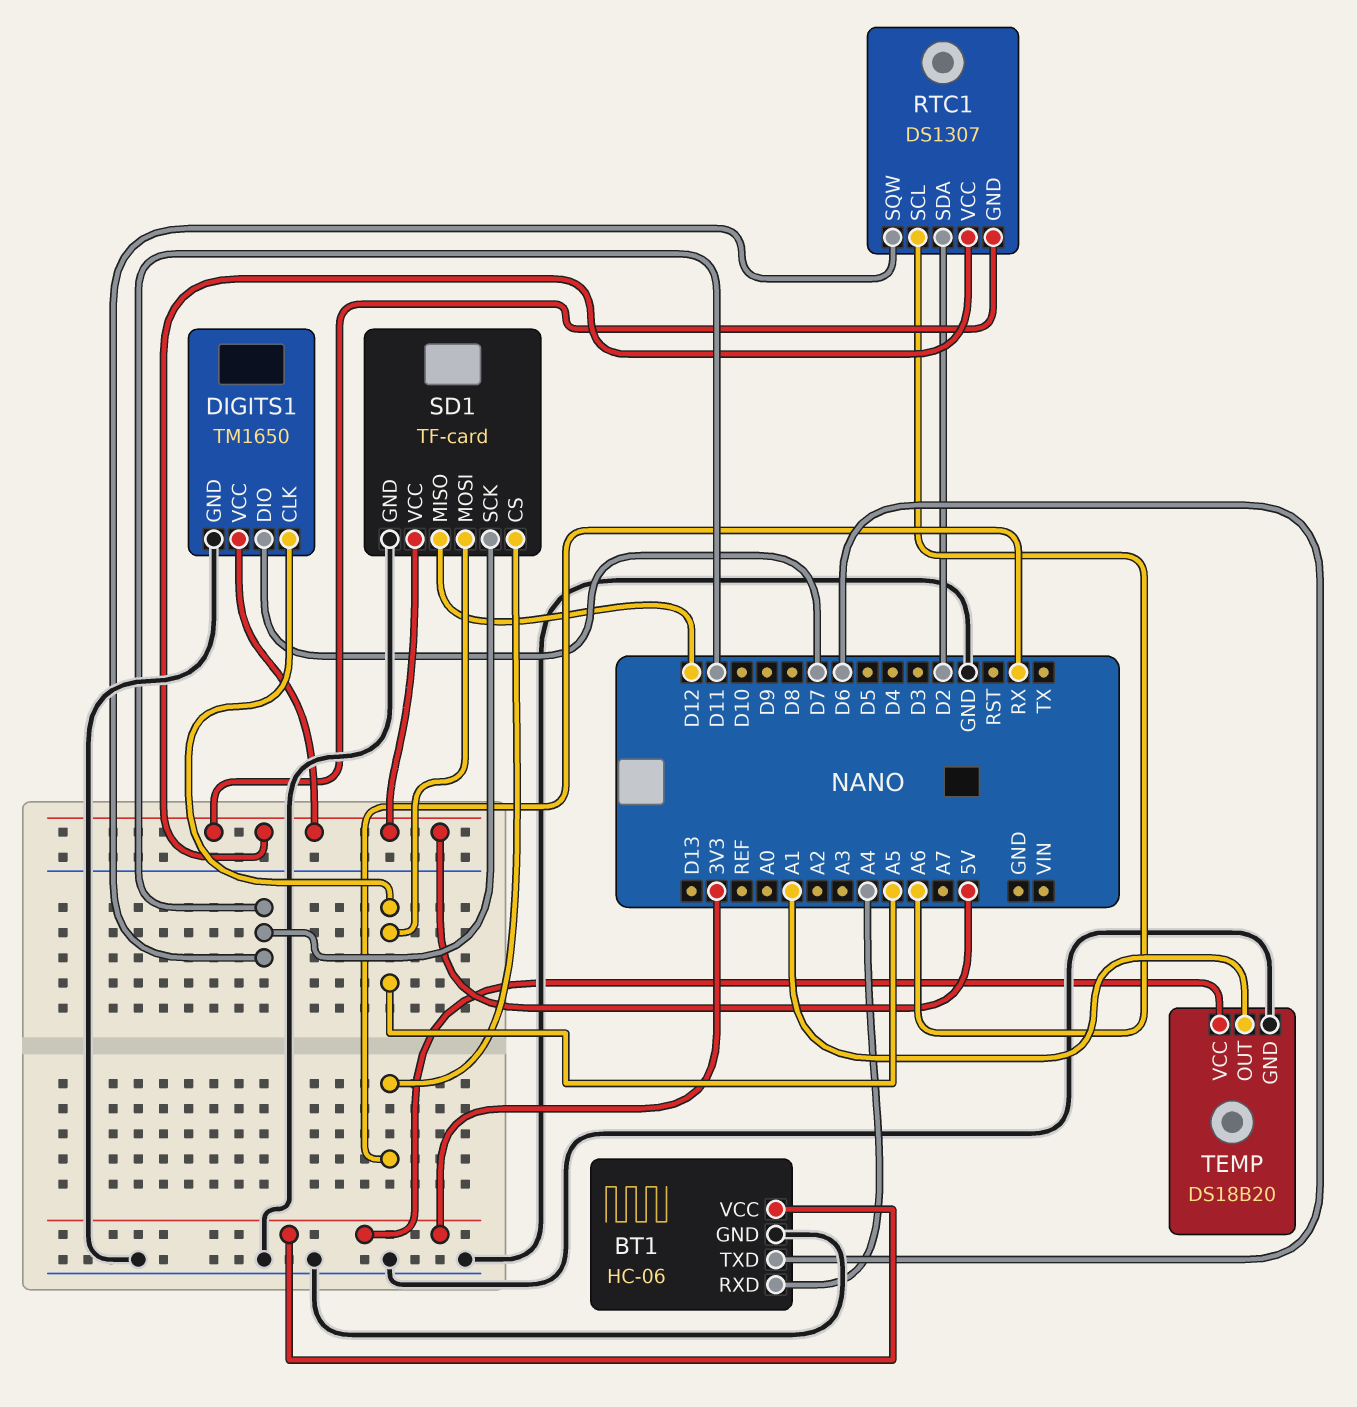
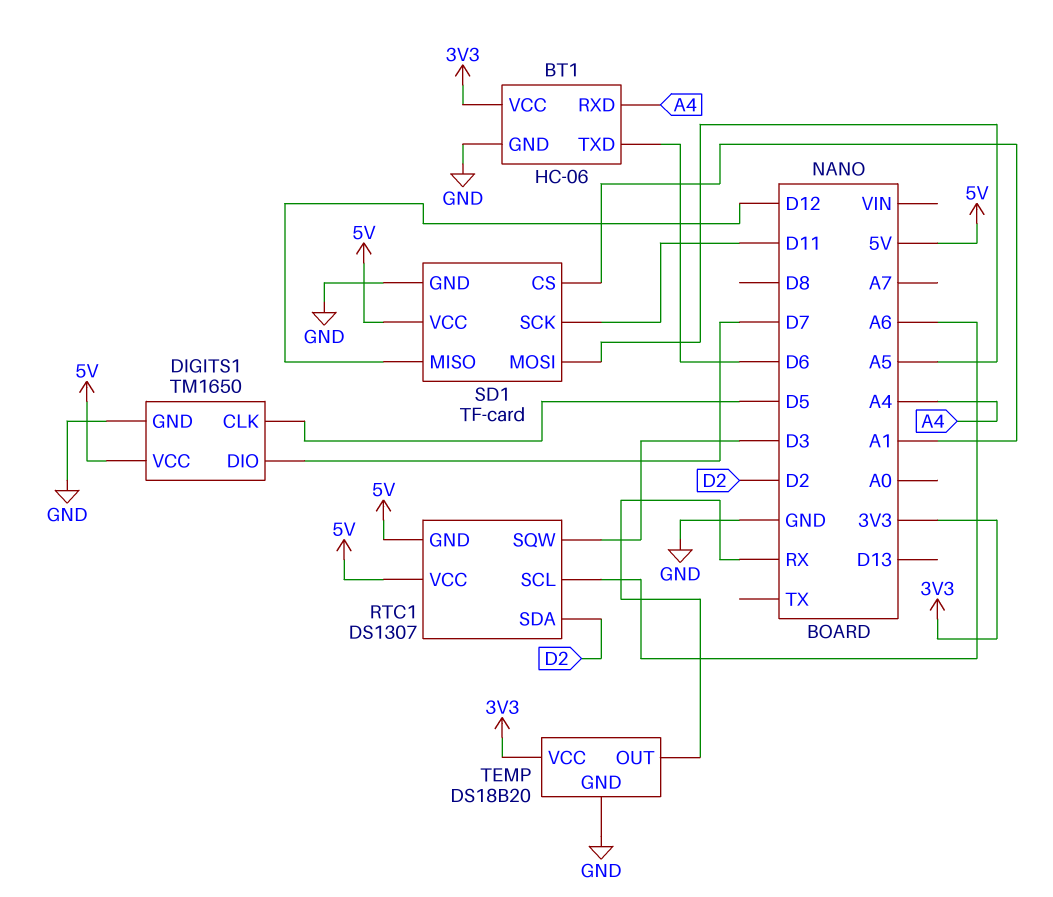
DIGITS1 pin CLK: A5 -> D5
RTC1 pin SQW: D11 -> D3
SD1 pin CS: RX -> A1
TEMP pin OUT: A1 -> RX

